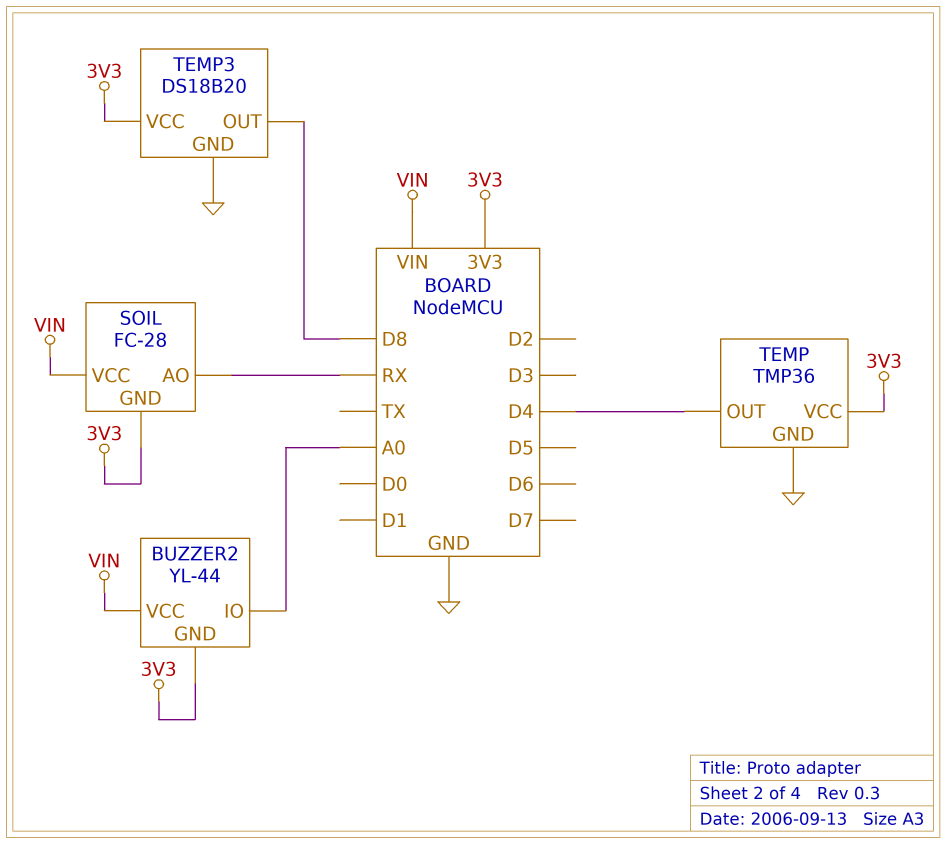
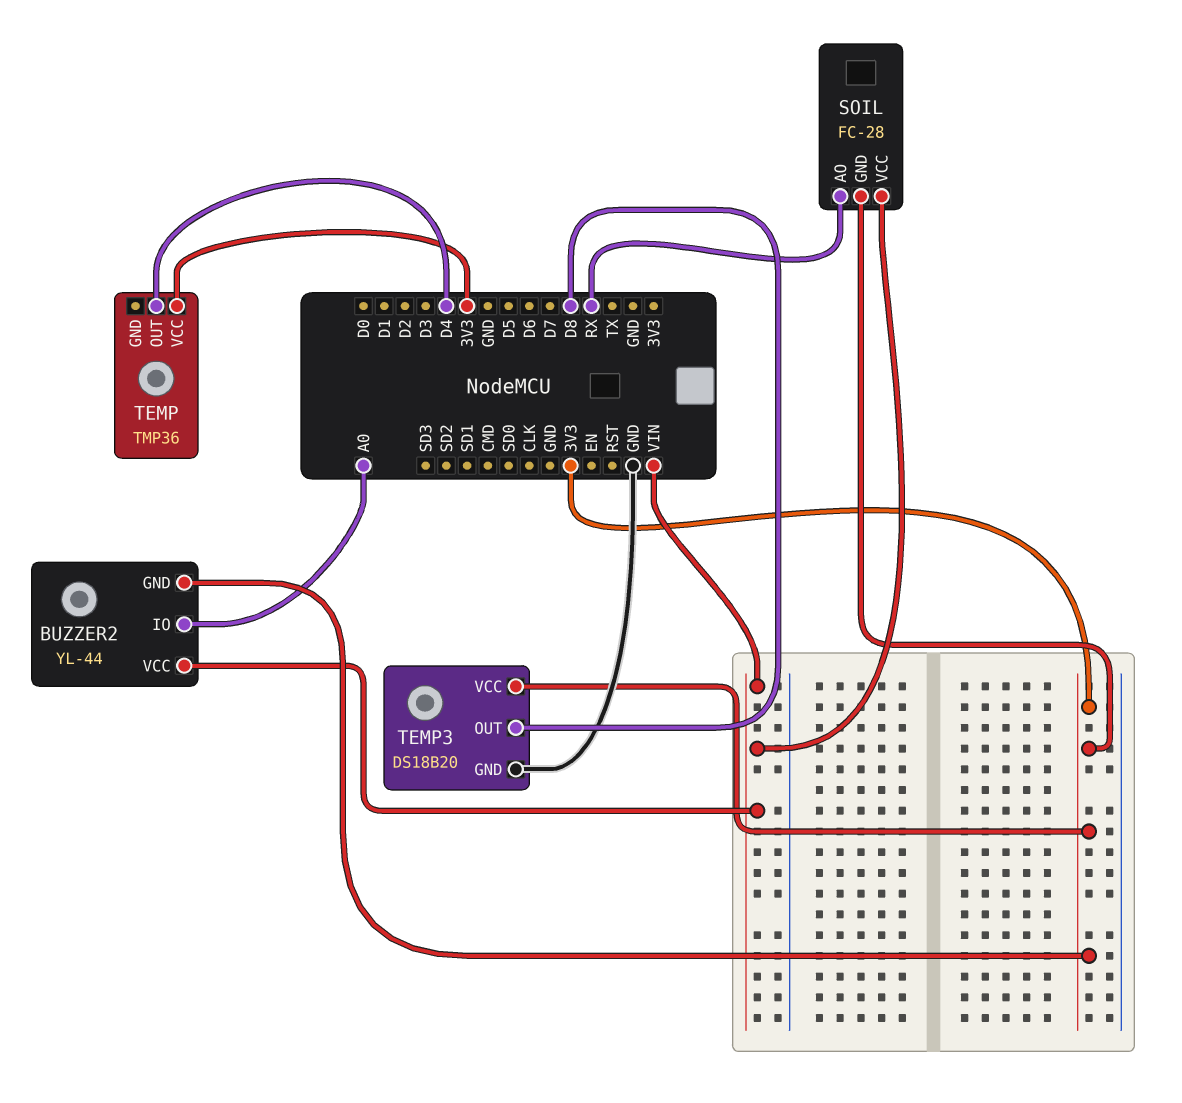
TEMP pin GND: GND -> none

